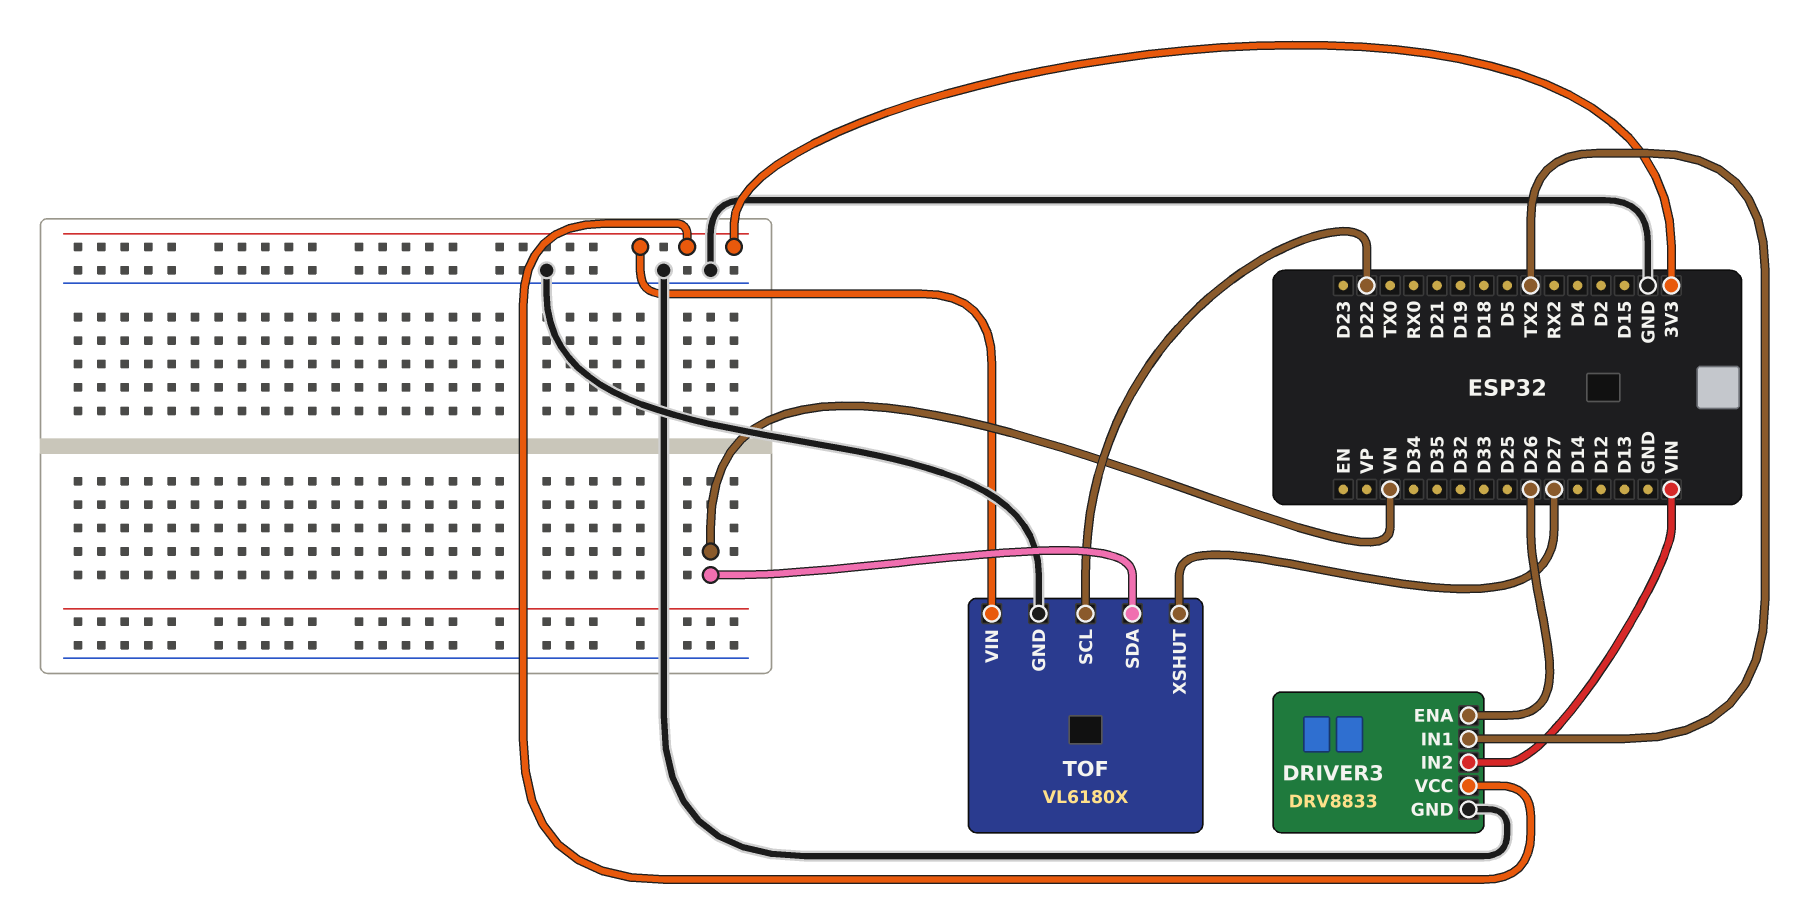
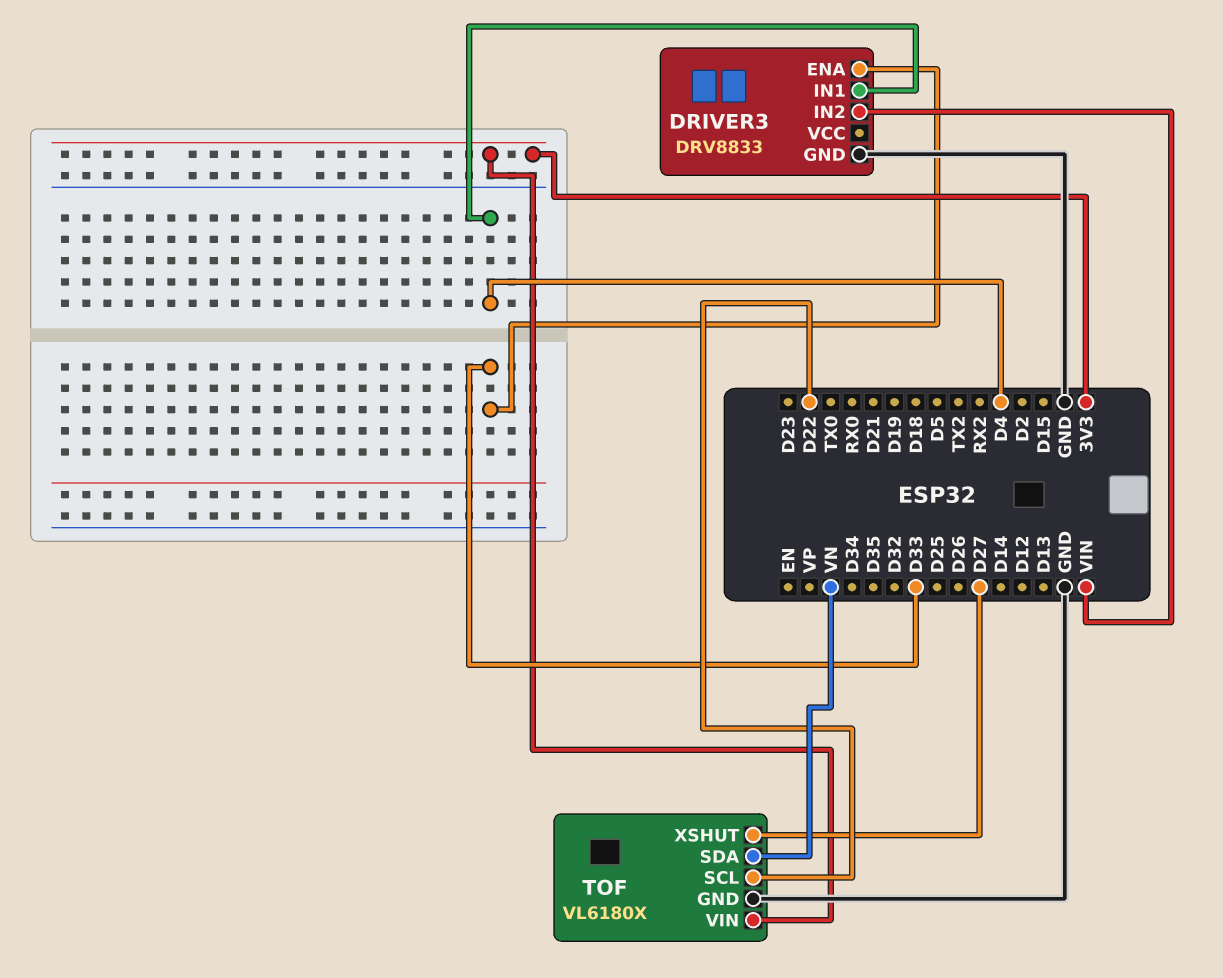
DRIVER3 pin ENA: D26 -> D33
DRIVER3 pin IN1: TX2 -> D4
DRIVER3 pin VCC: 3V3 -> none

